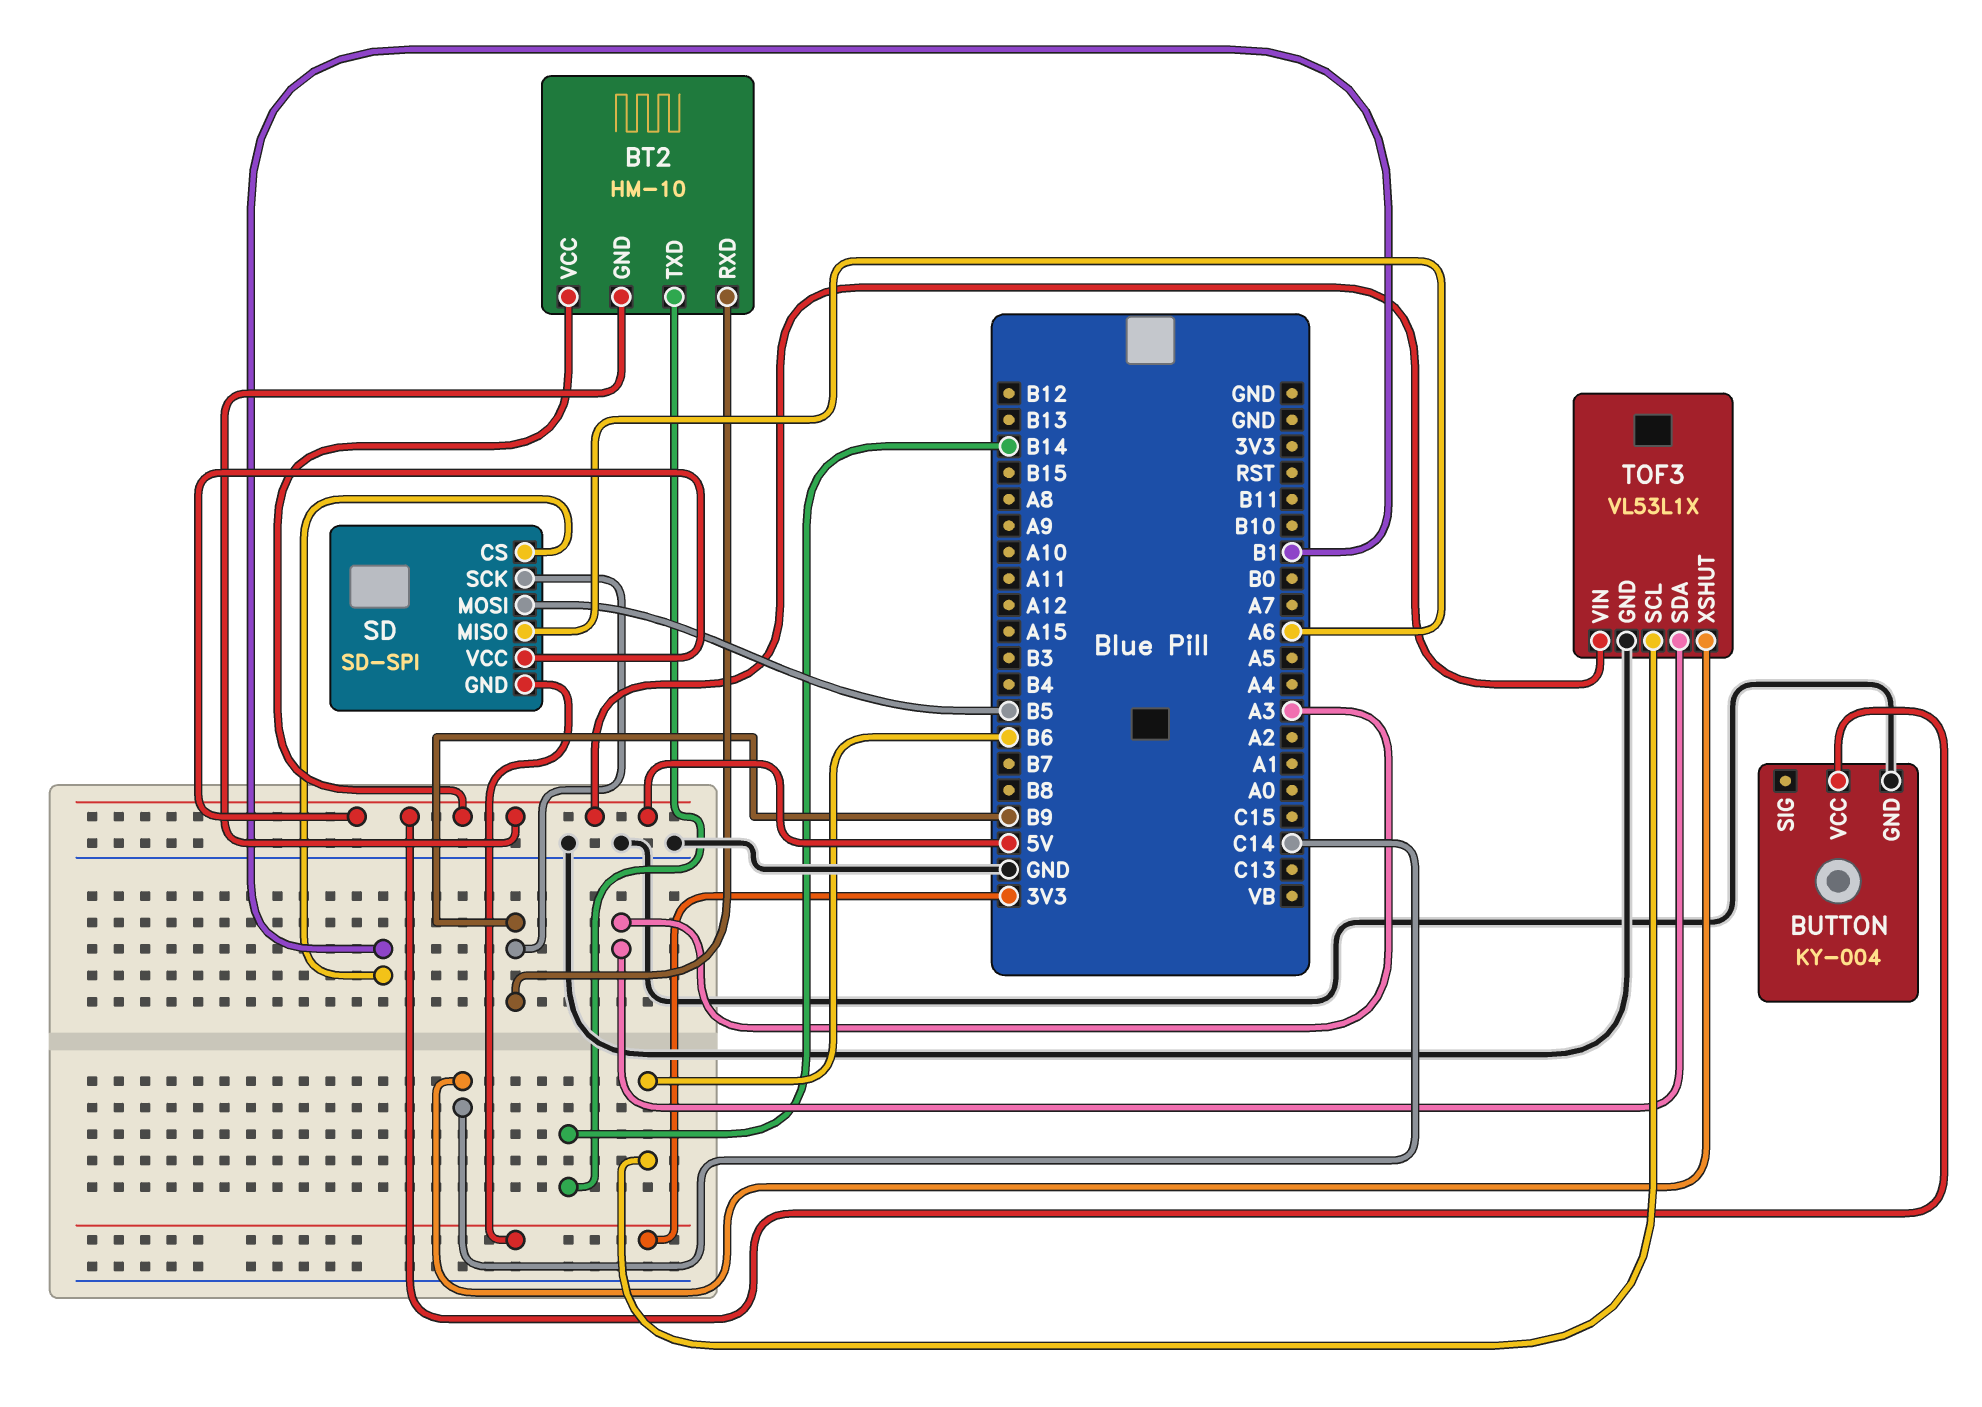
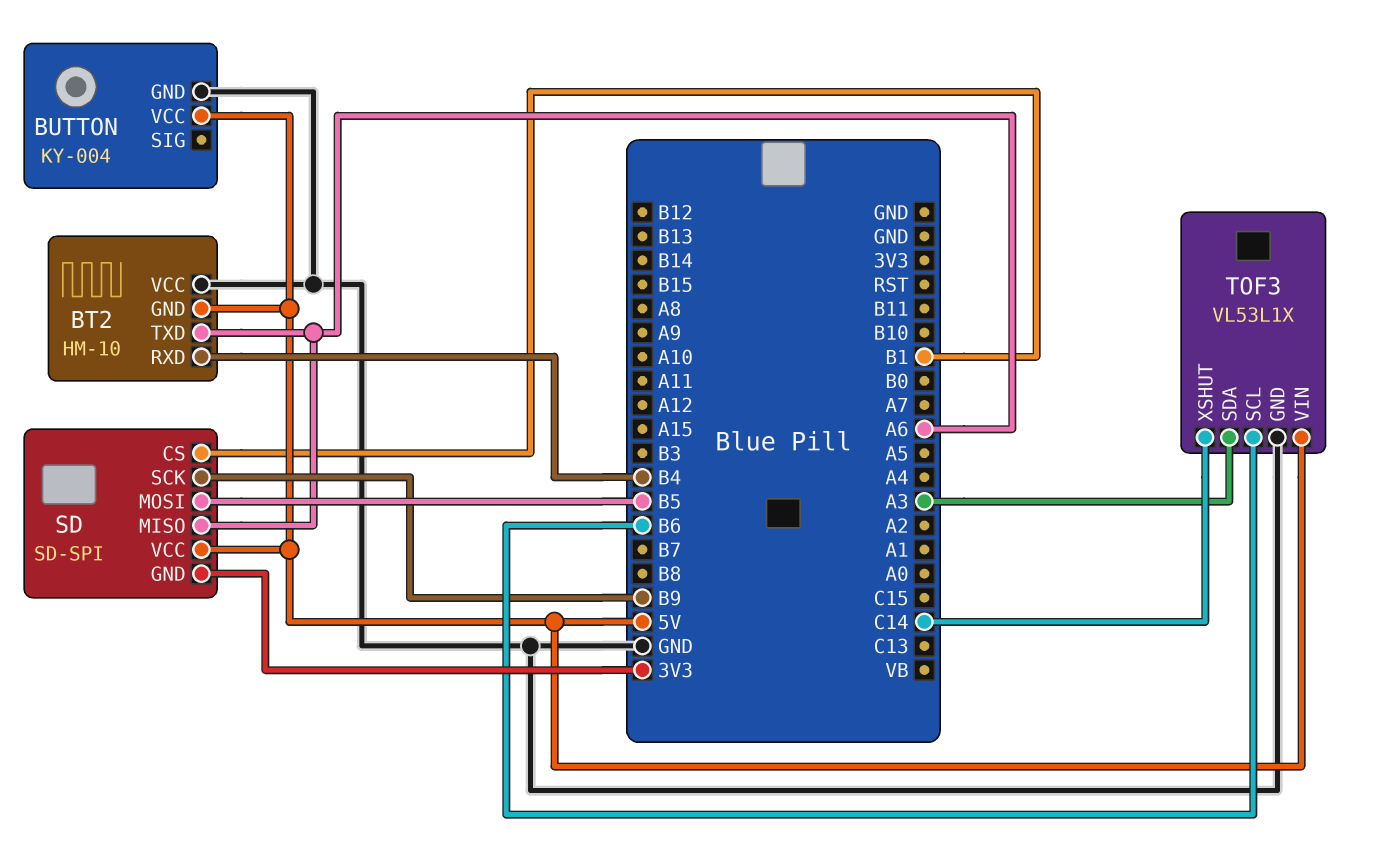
BT2 pin RXD: B9 -> B4
BT2 pin TXD: B14 -> A6
BT2 pin VCC: 5V -> GND

